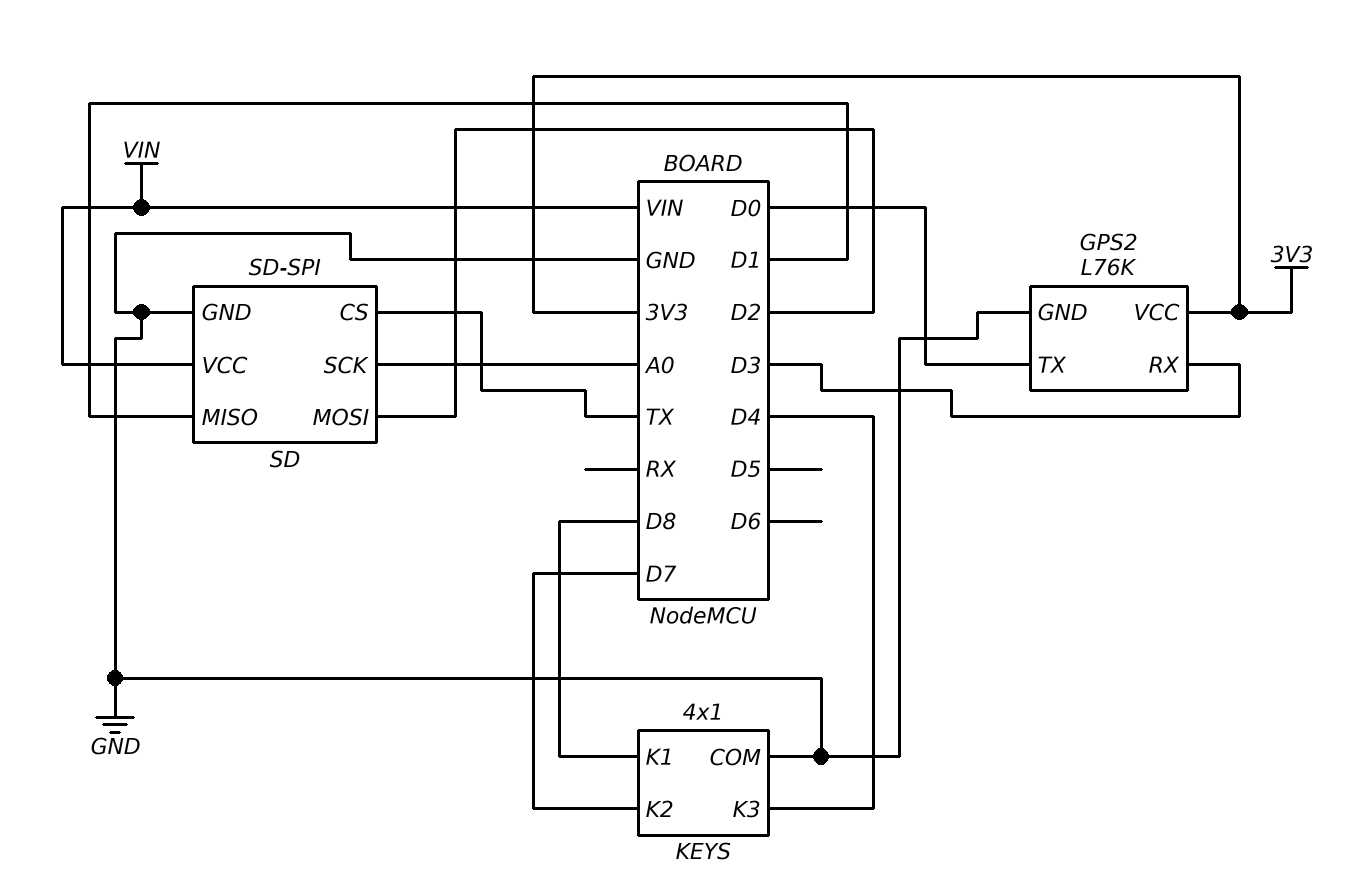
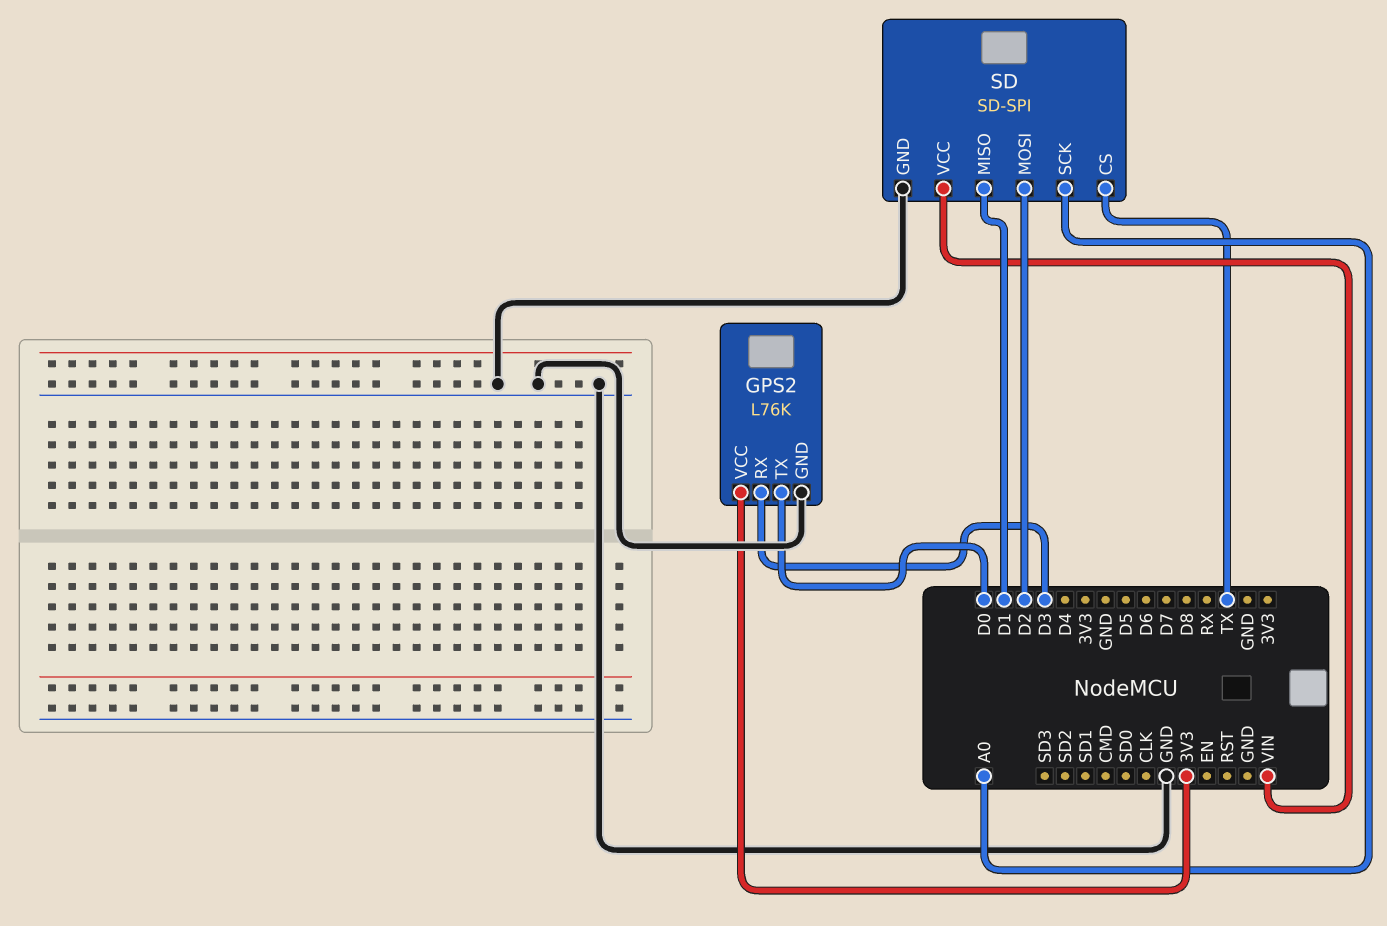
KEYS: 4x1 -> none
KEYS pin COM: GND -> none
KEYS pin K1: D8 -> none
KEYS pin K2: D7 -> none
KEYS pin K3: D4 -> none

